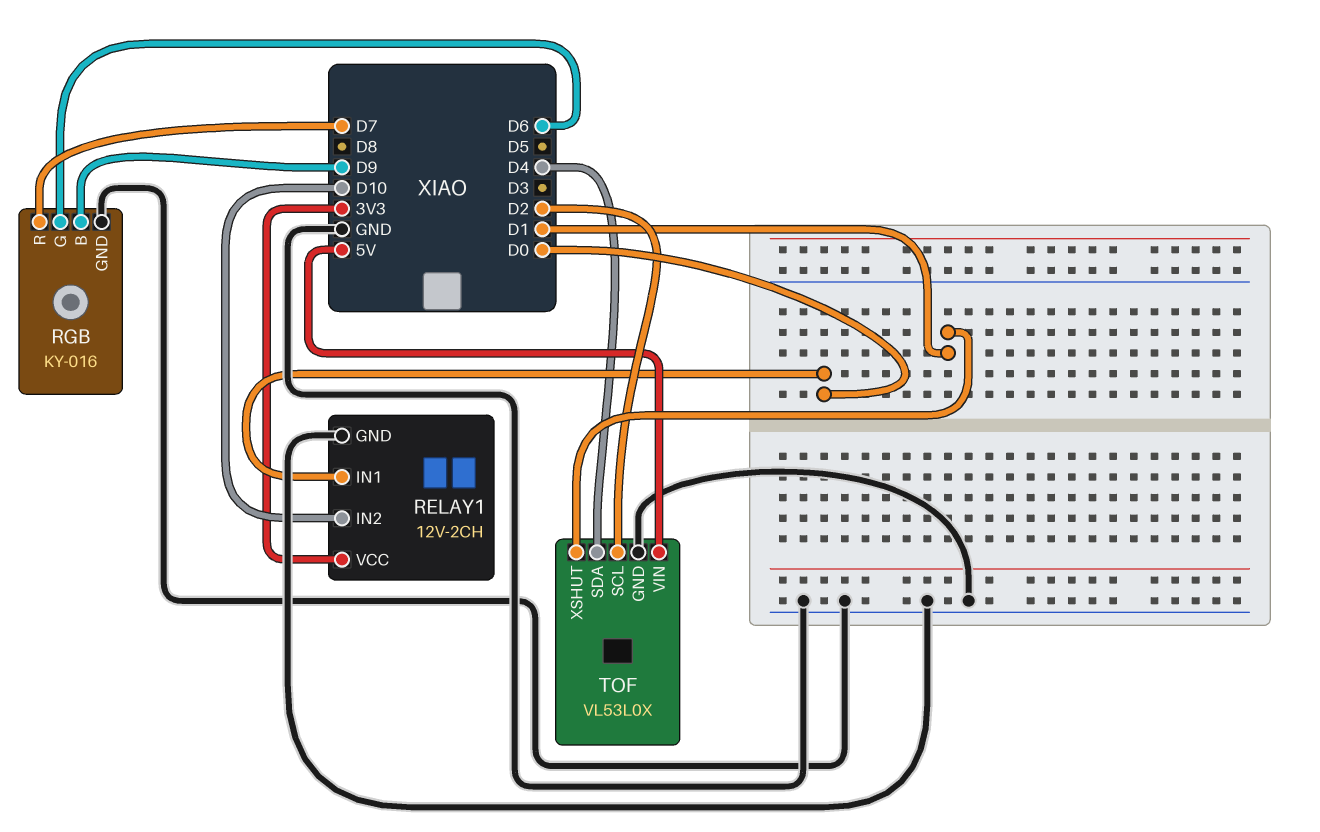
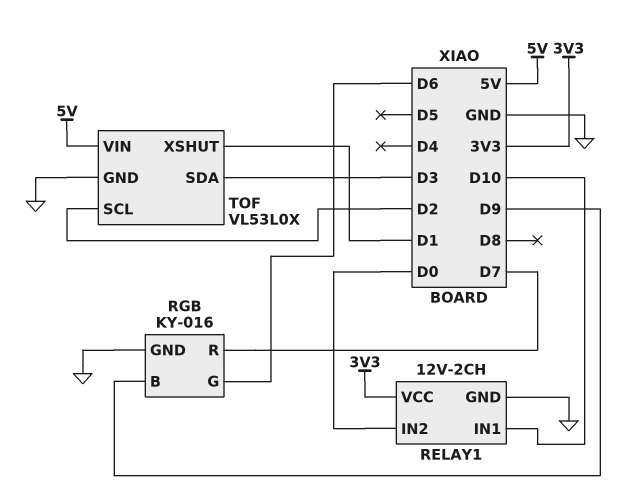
RELAY1 pin IN1: D0 -> D10
RELAY1 pin IN2: D10 -> D0
TOF pin SDA: D4 -> D3

